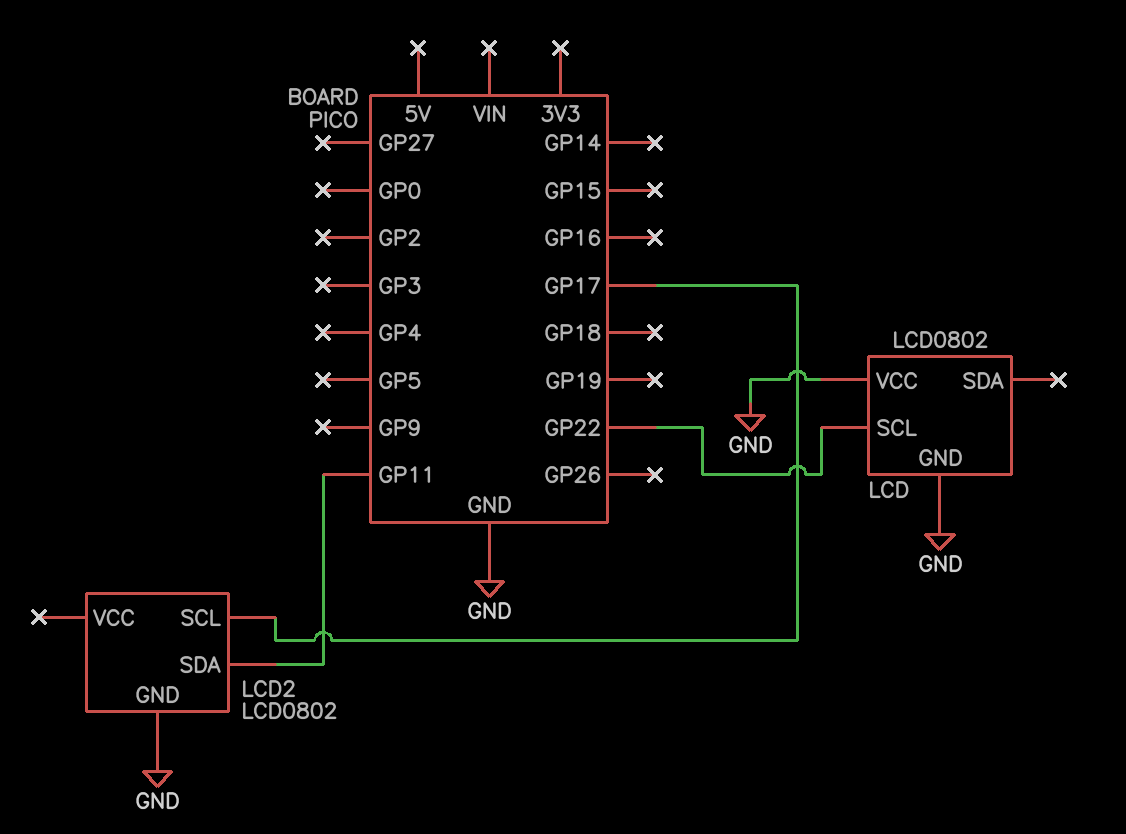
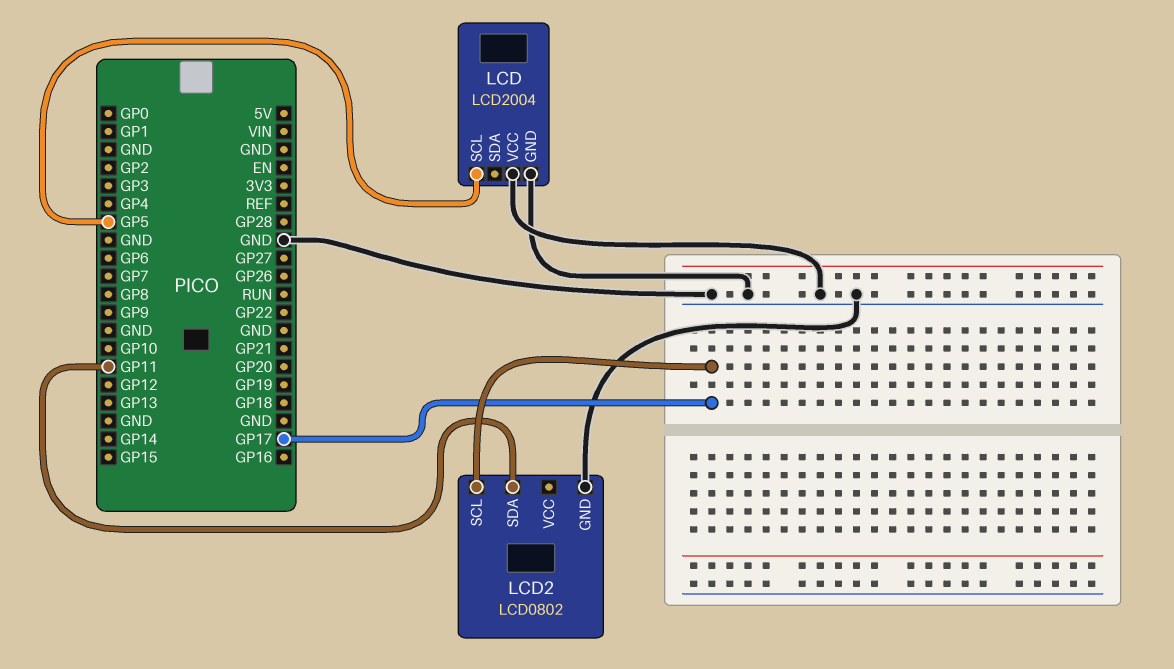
LCD: LCD0802 -> LCD2004
LCD pin SCL: GP22 -> GP5

